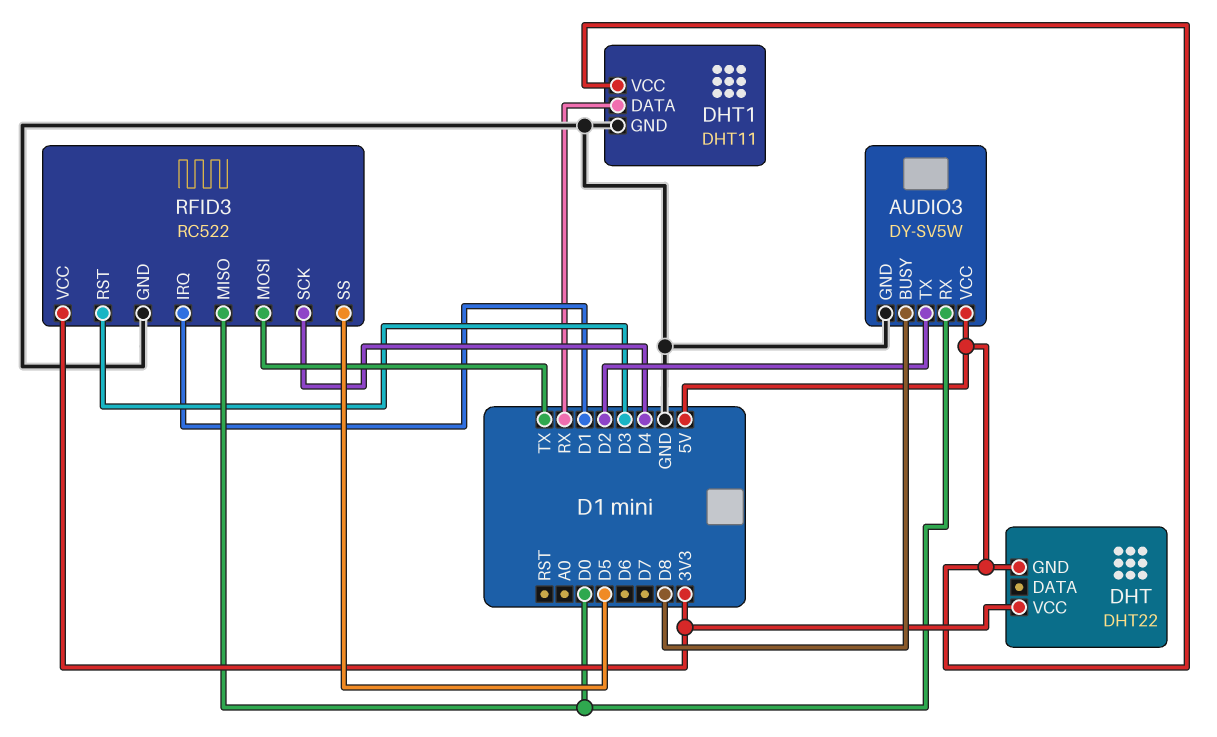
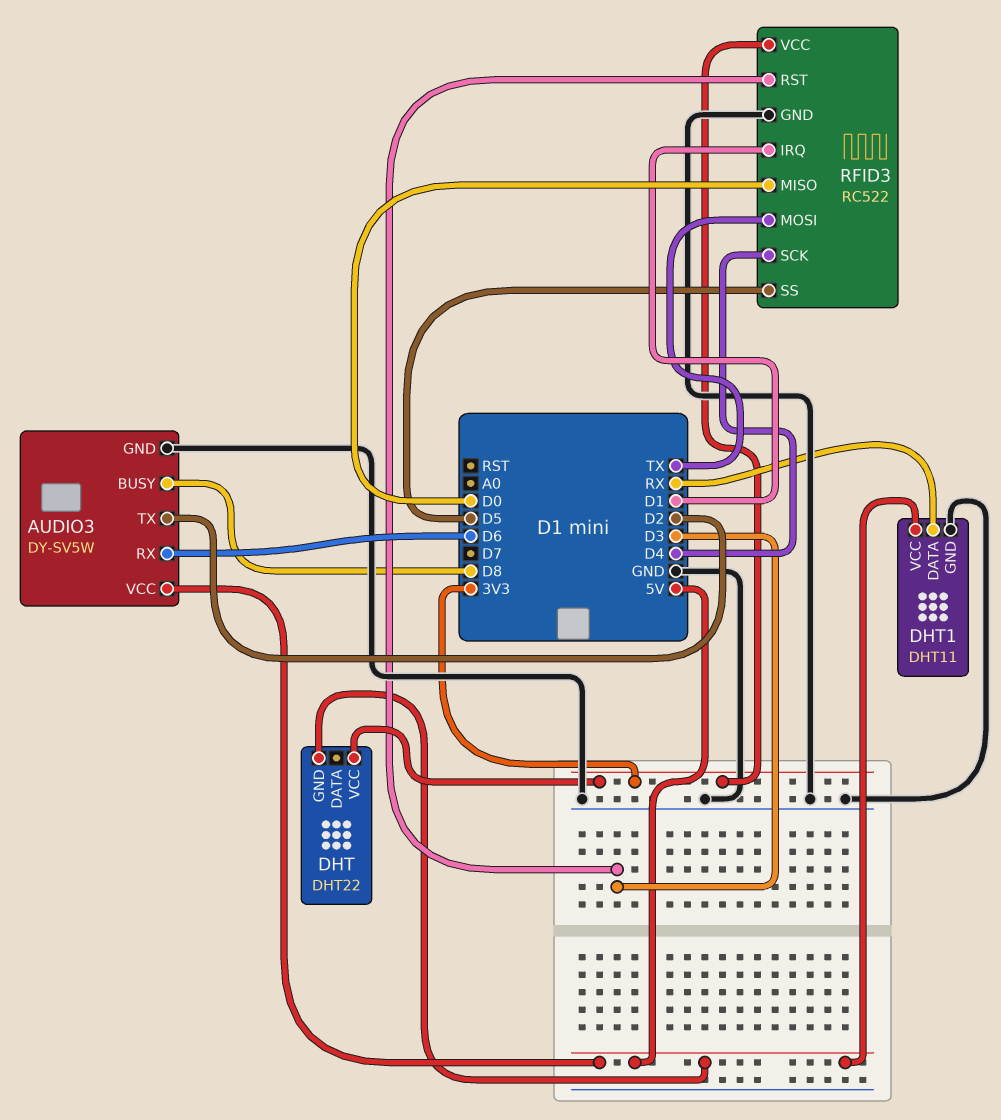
AUDIO3 pin RX: D0 -> D6

